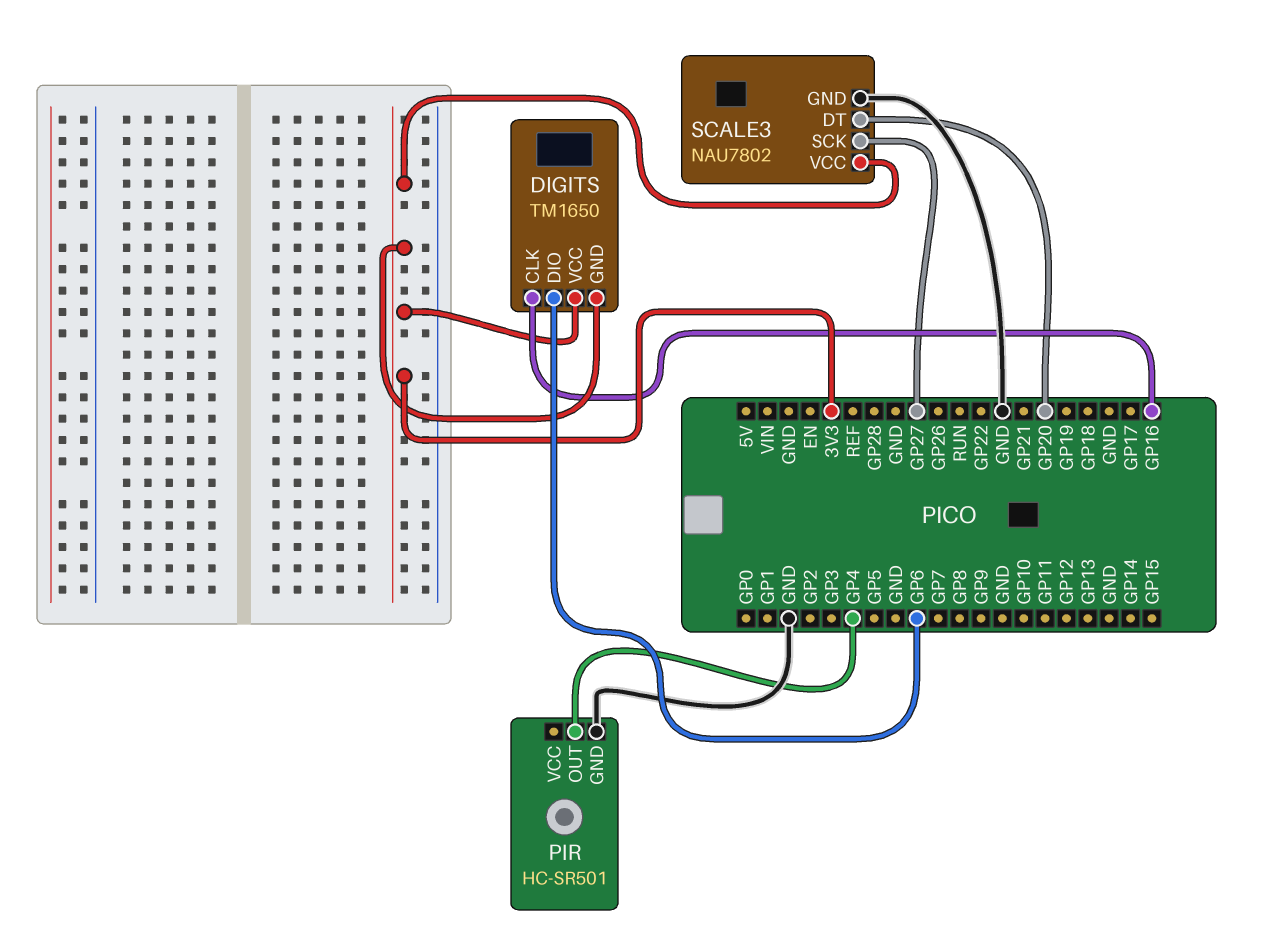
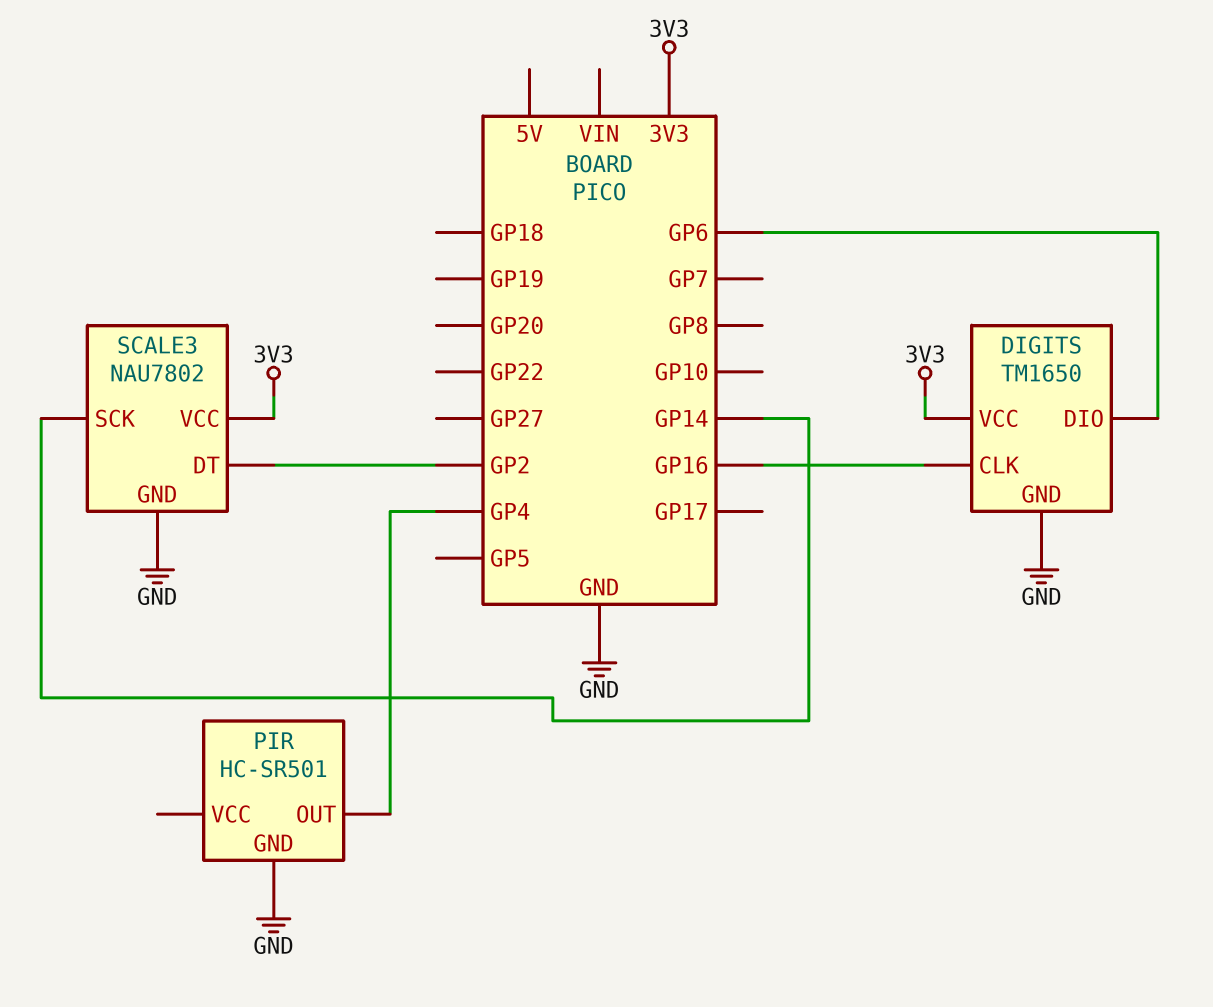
DIGITS pin GND: 3V3 -> GND
SCALE3 pin DT: GP20 -> GP2
SCALE3 pin SCK: GP27 -> GP14

